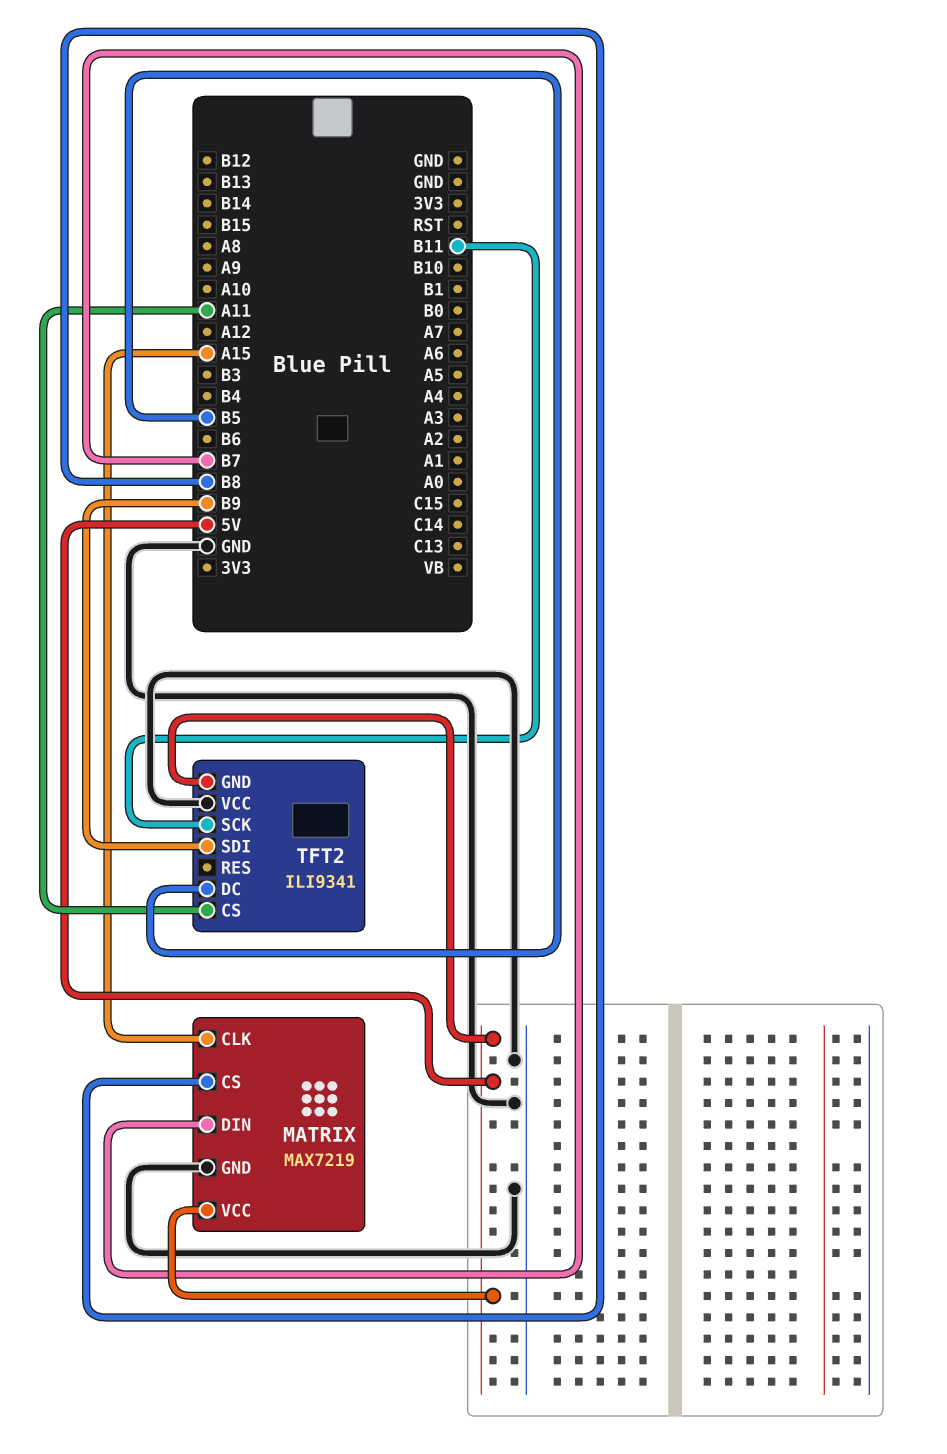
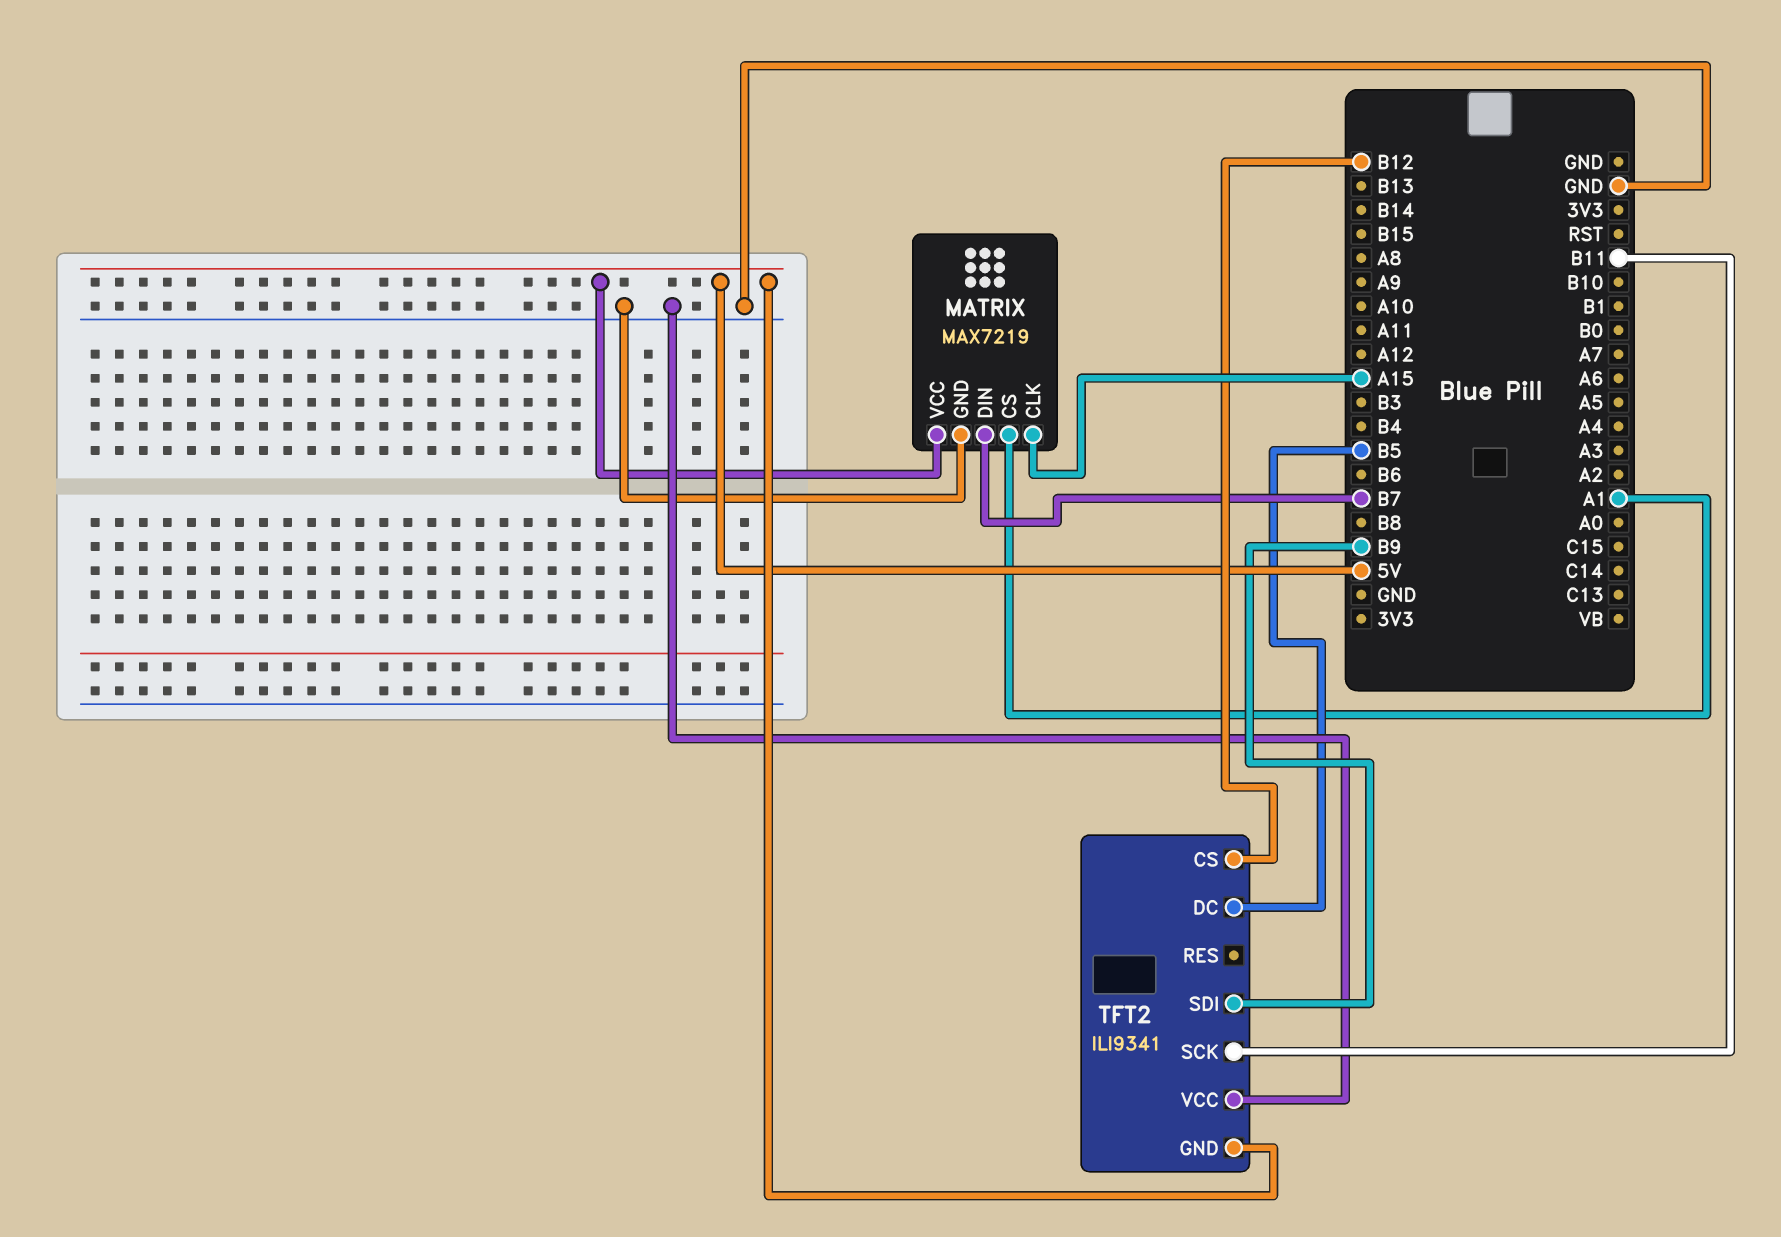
MATRIX pin CS: B8 -> A1
TFT2 pin CS: A11 -> B12

